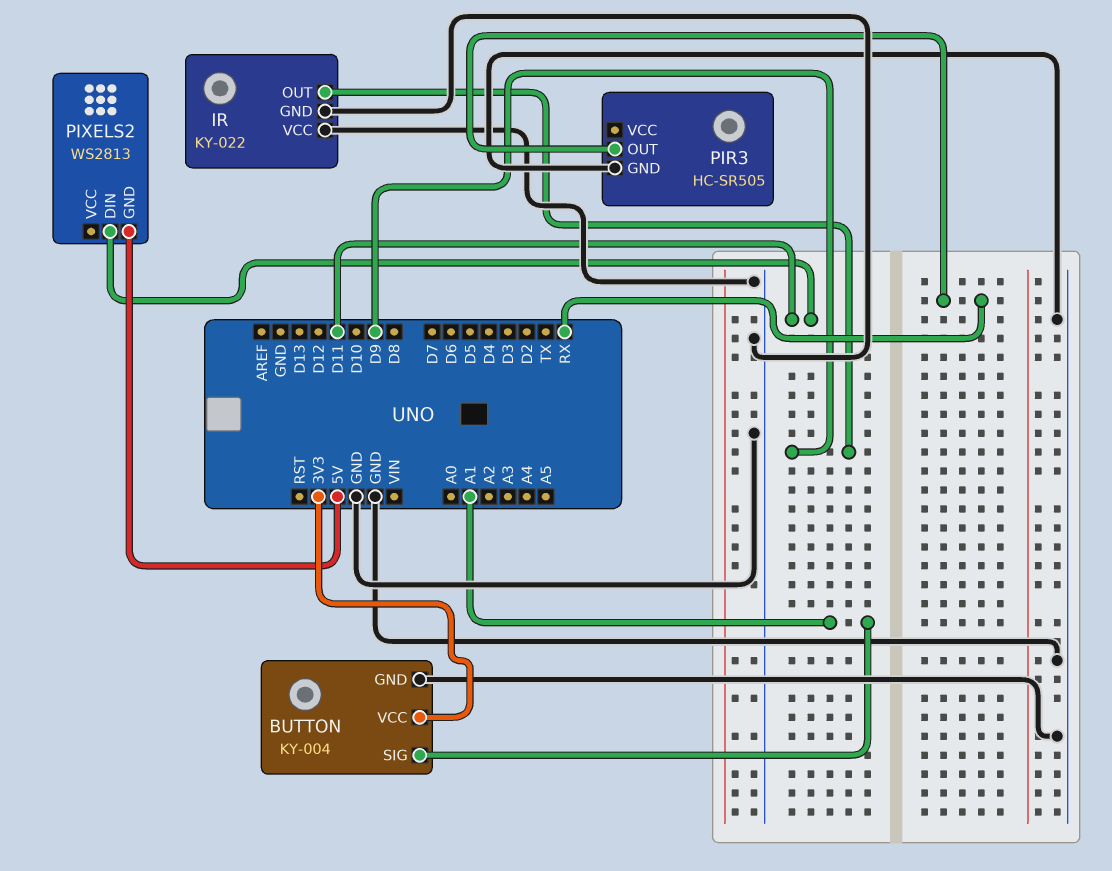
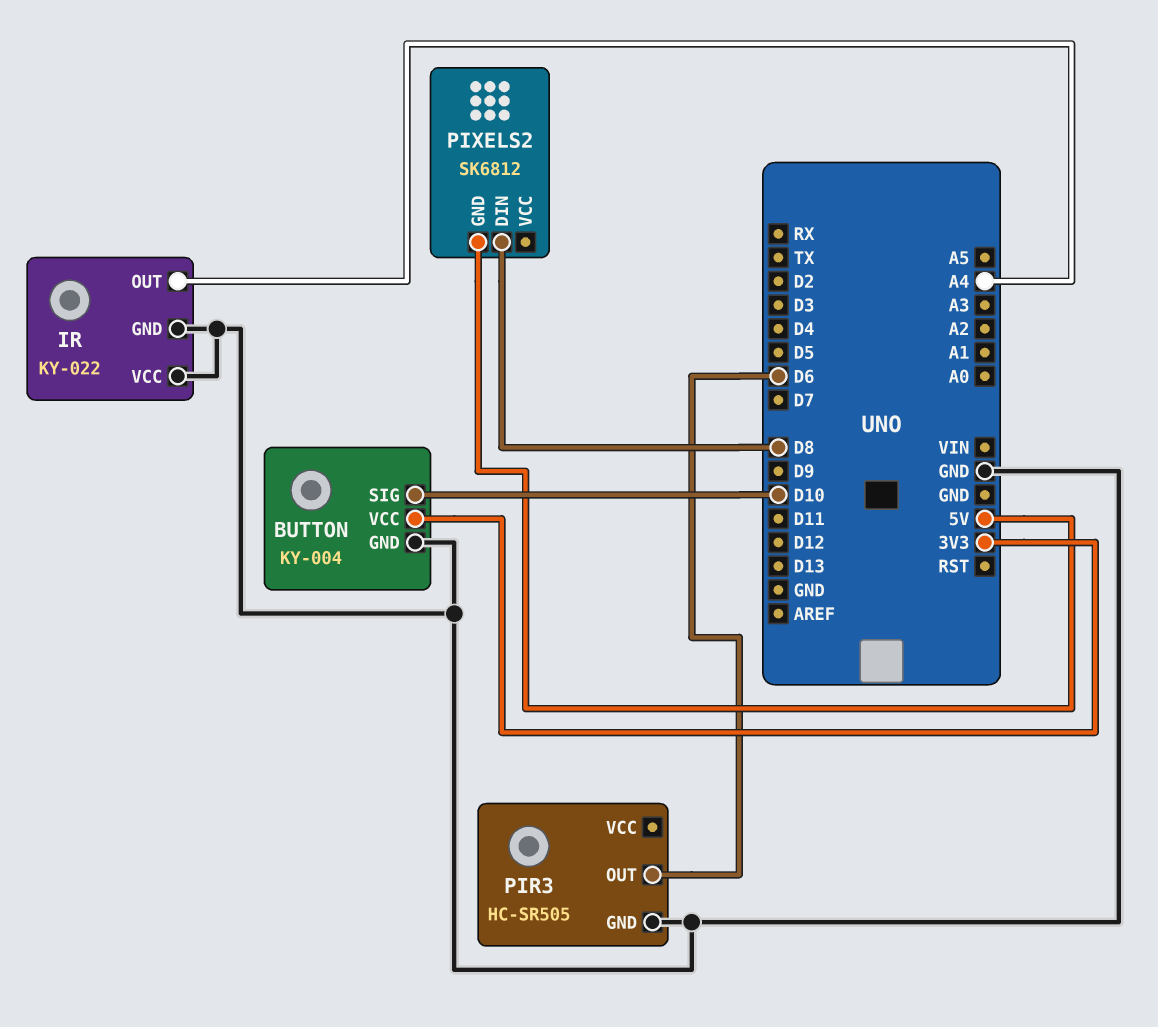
BUTTON pin SIG: A1 -> D10
IR pin OUT: D9 -> A4
PIR3 pin OUT: RX -> D6
PIXELS2: WS2813 -> SK6812
PIXELS2 pin DIN: D11 -> D8

